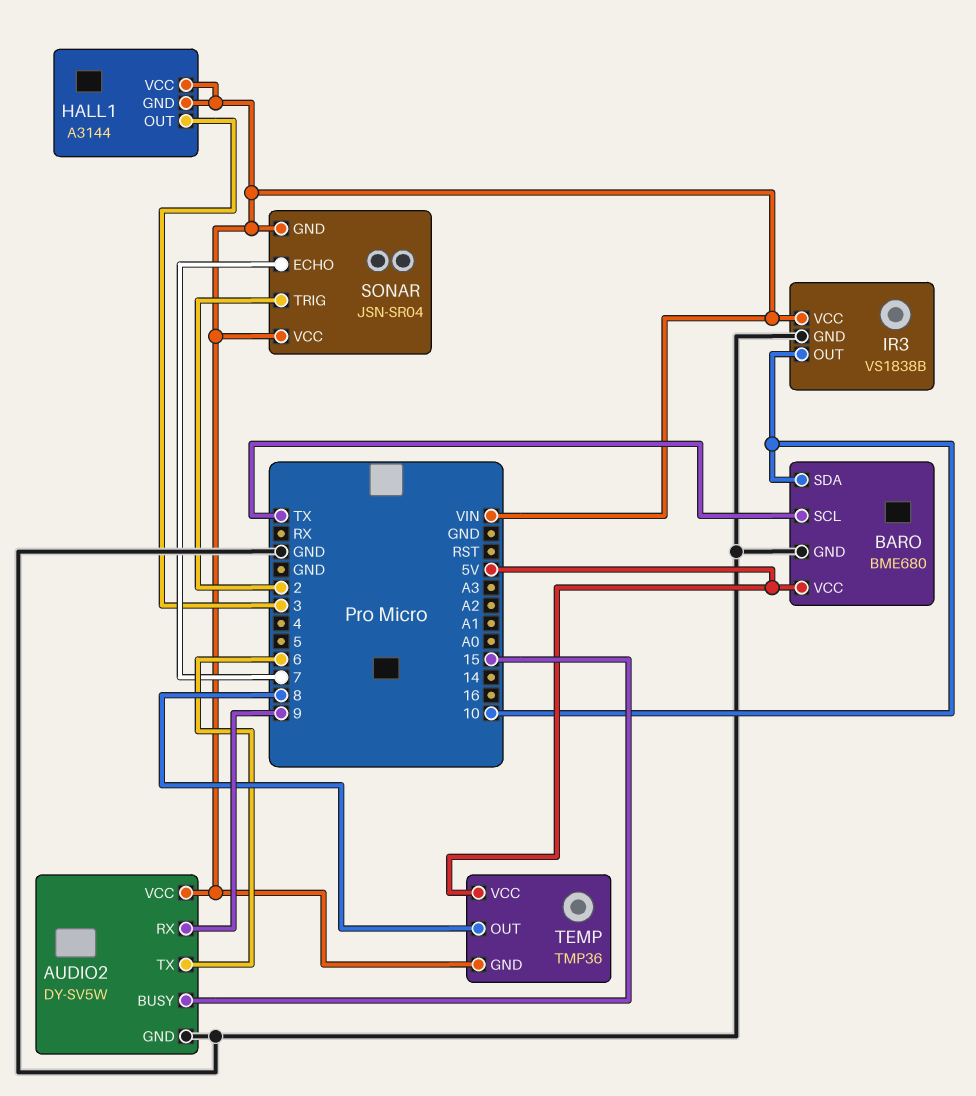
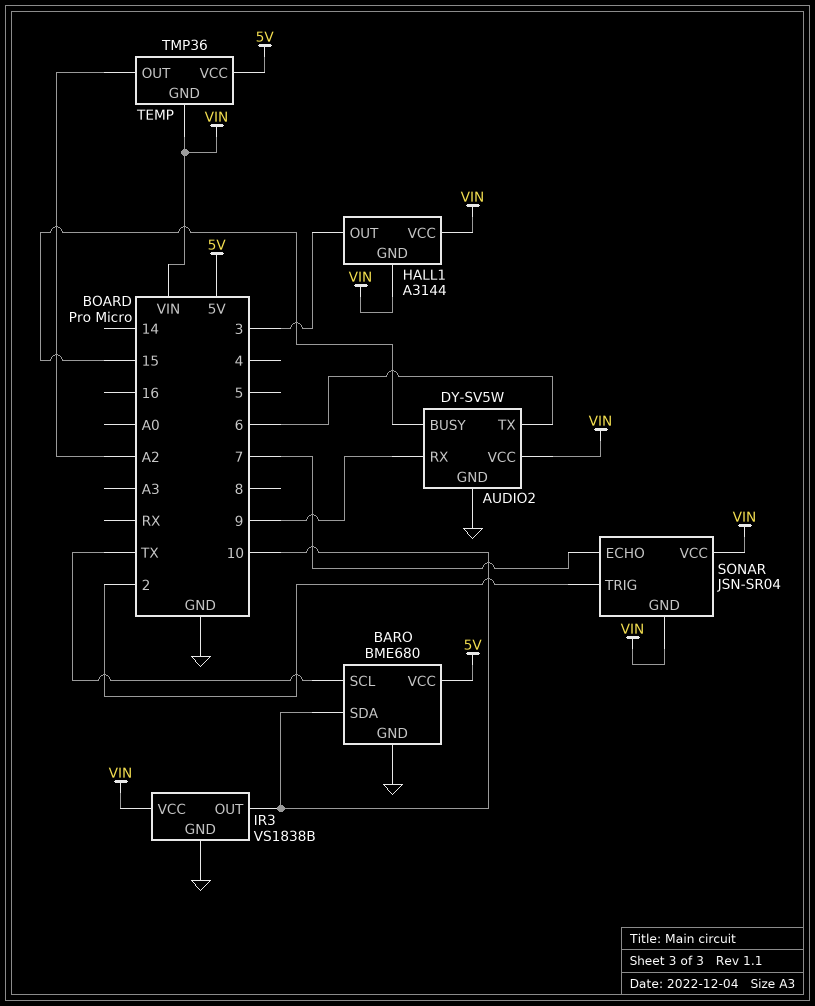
TEMP pin OUT: 8 -> A2

